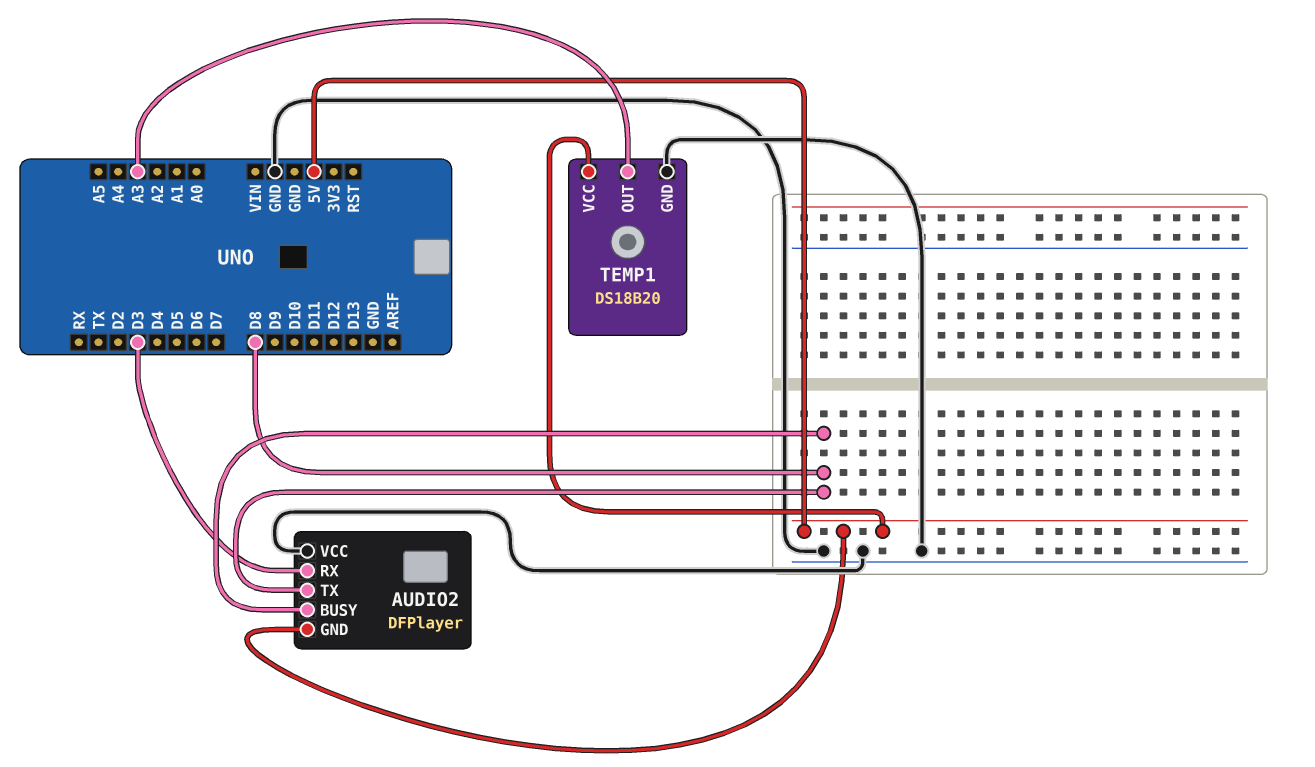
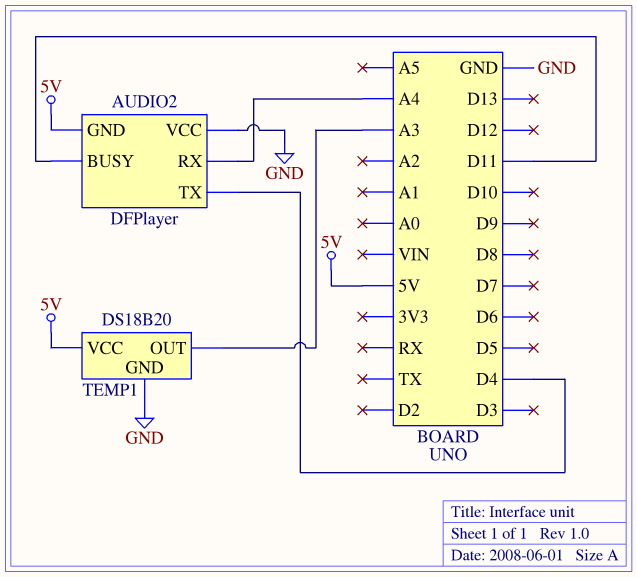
AUDIO2 pin BUSY: D8 -> D11
AUDIO2 pin RX: D3 -> A4
AUDIO2 pin TX: D8 -> D4

